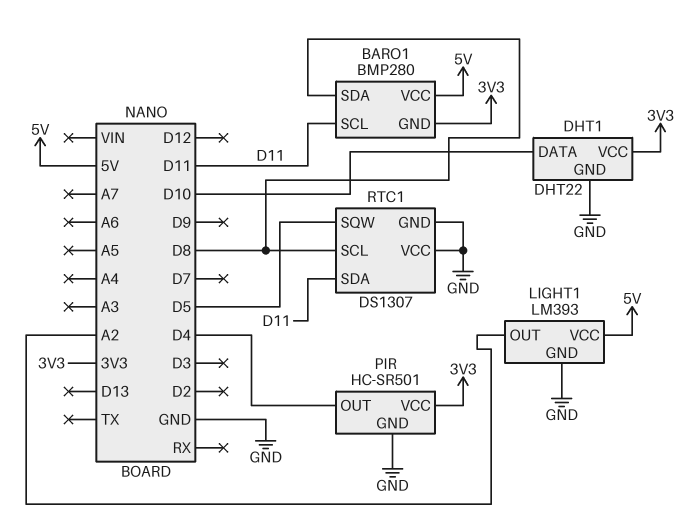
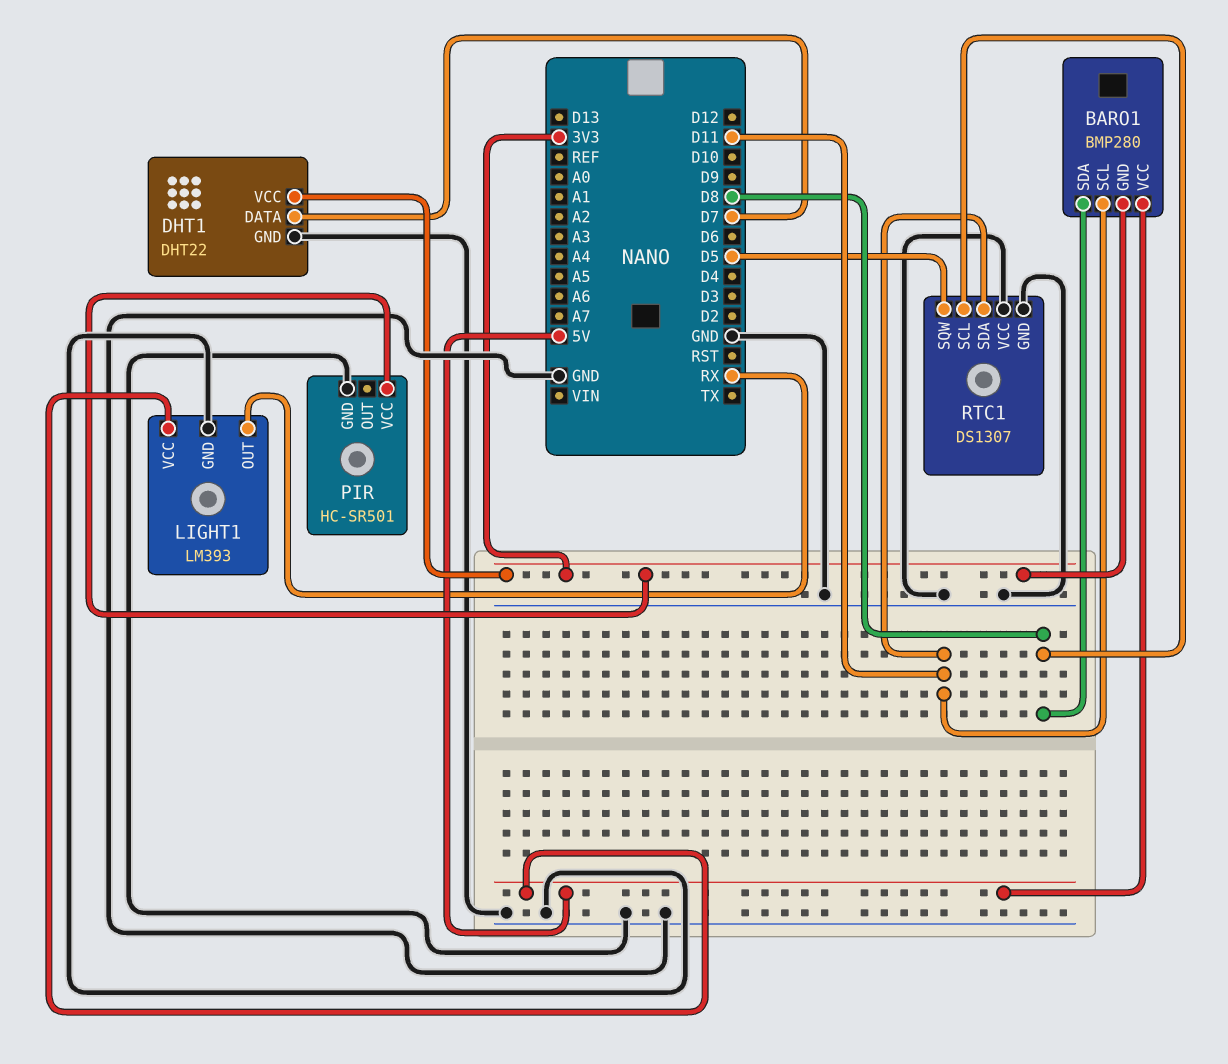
DHT1 pin DATA: D10 -> D7
LIGHT1 pin OUT: A2 -> RX
PIR pin OUT: D4 -> none

